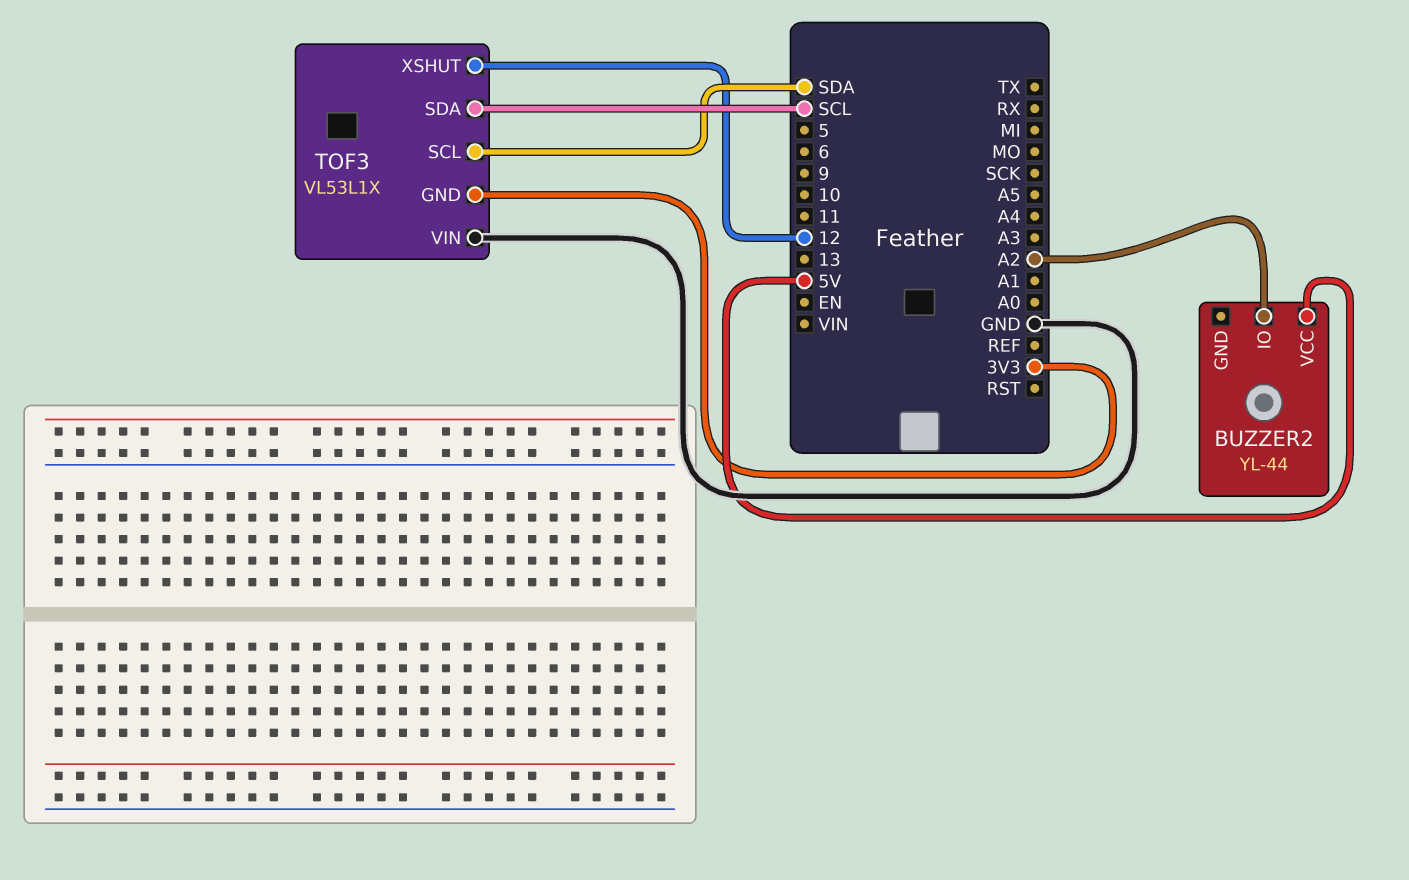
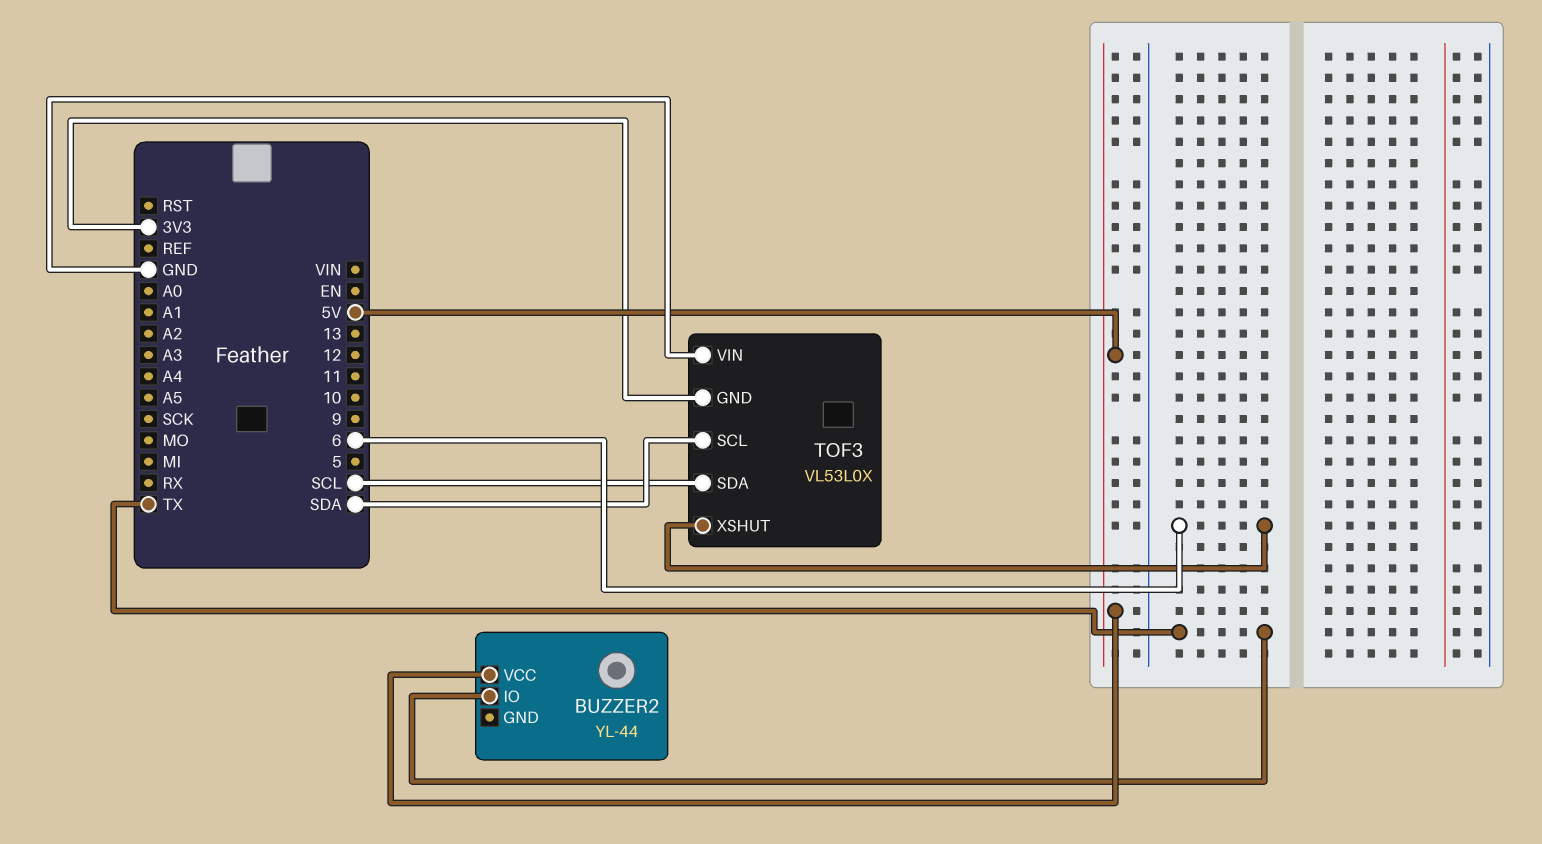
BUZZER2 pin IO: A2 -> TX
TOF3: VL53L1X -> VL53L0X
TOF3 pin XSHUT: 12 -> 6

